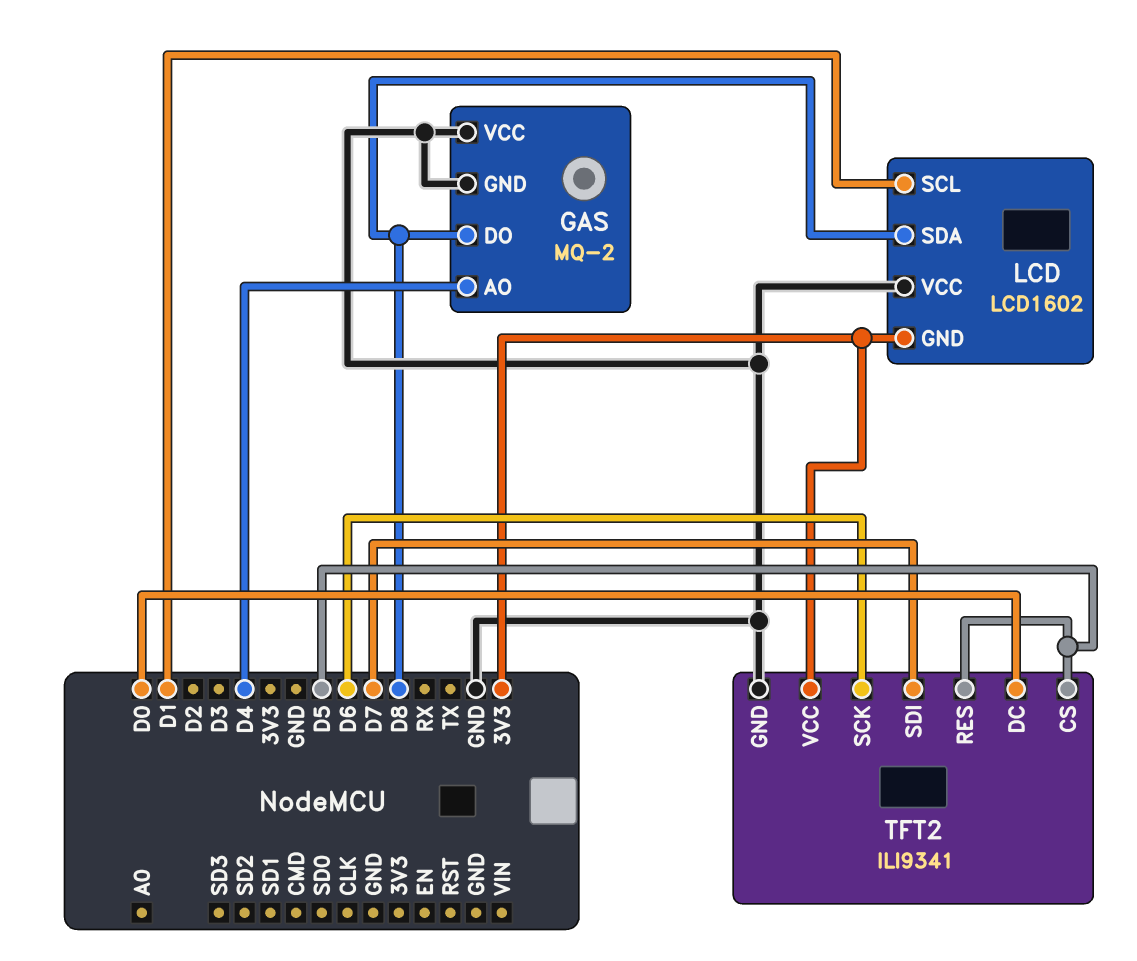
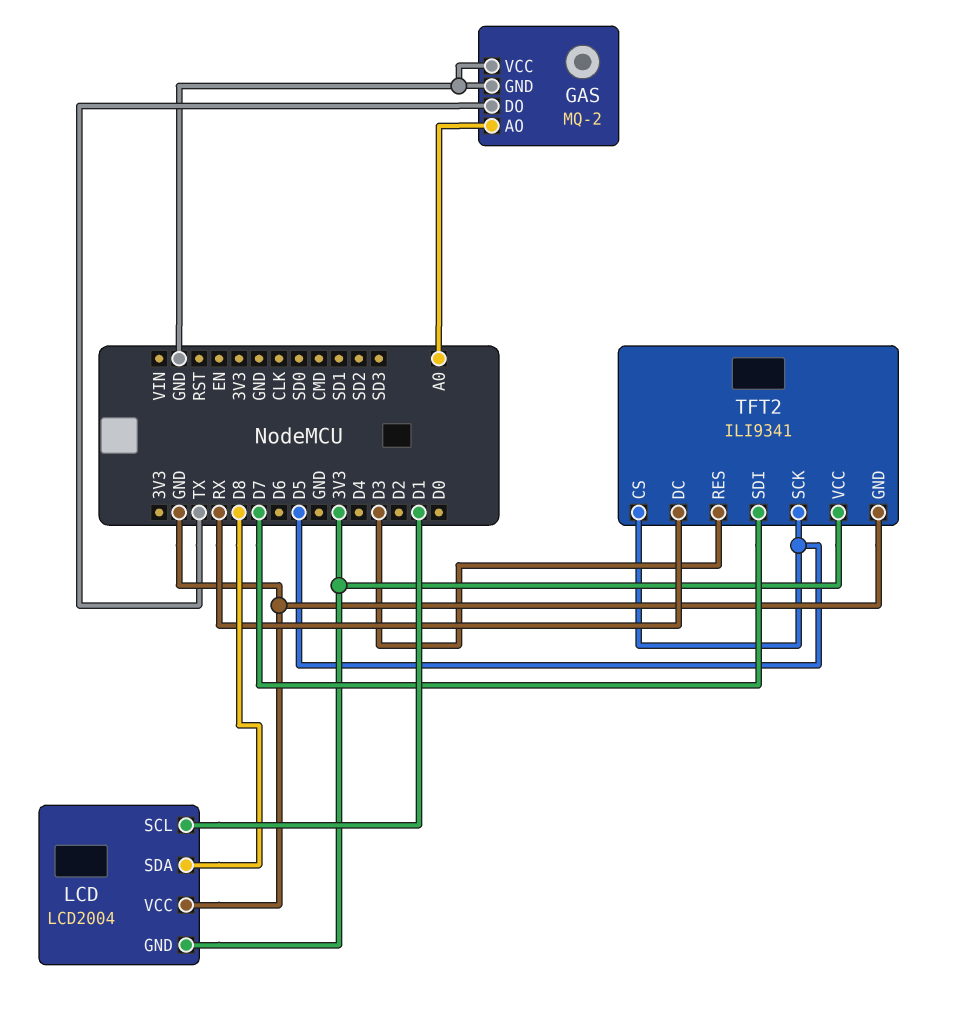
GAS pin AO: D4 -> A0
GAS pin DO: D8 -> TX
LCD: LCD1602 -> LCD2004
TFT2 pin DC: D0 -> RX
TFT2 pin RES: D5 -> D3
TFT2 pin SCK: D6 -> D5

